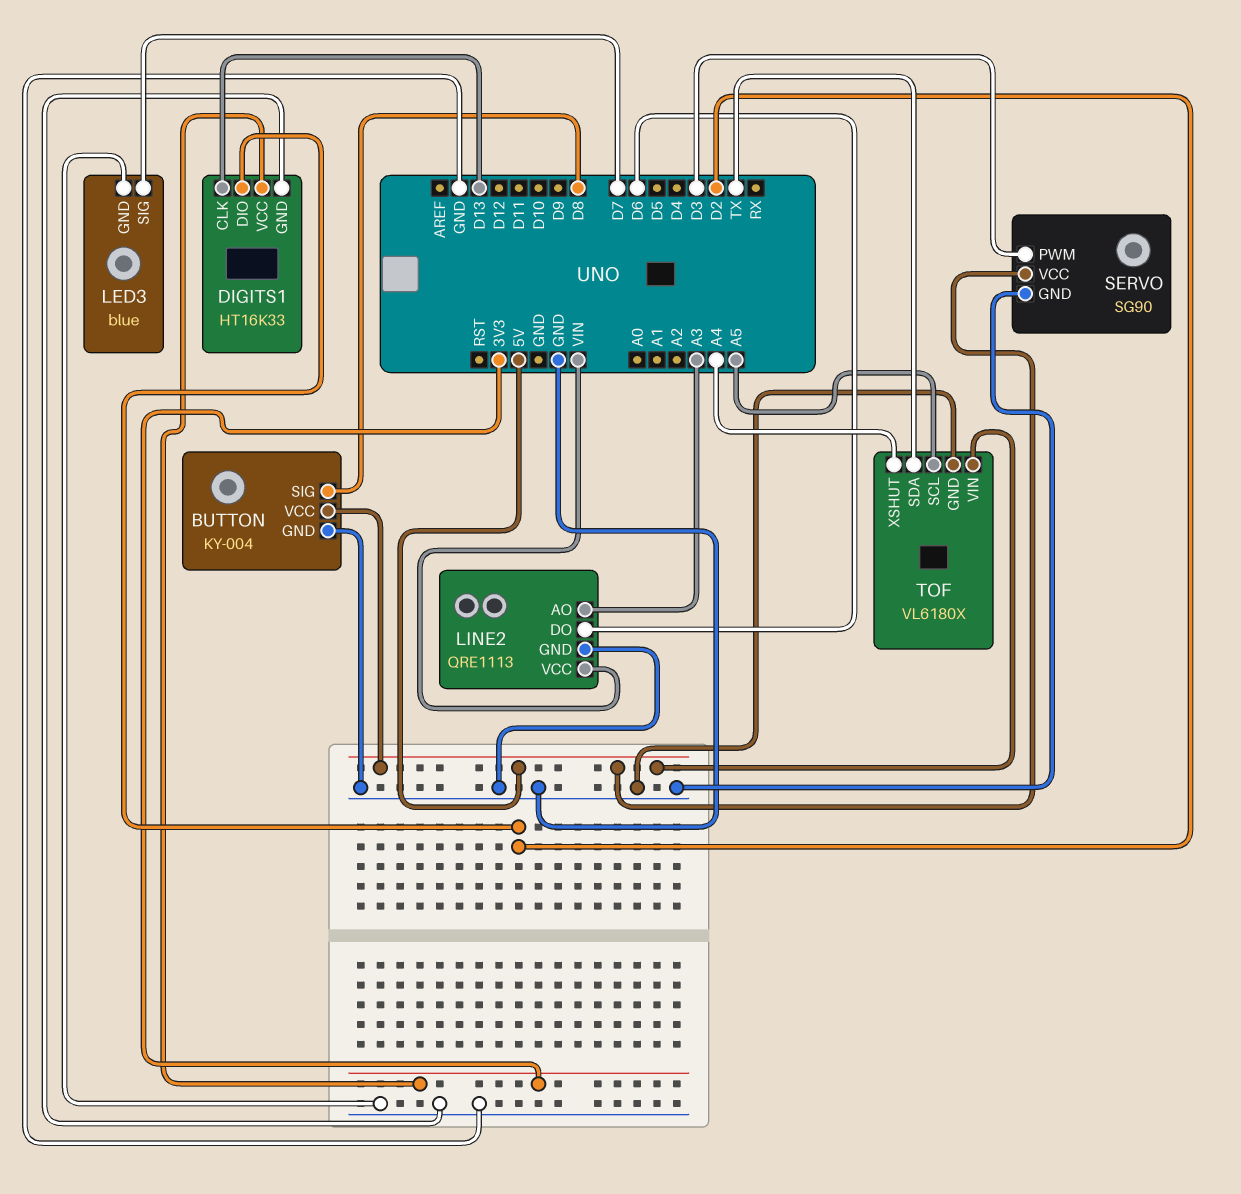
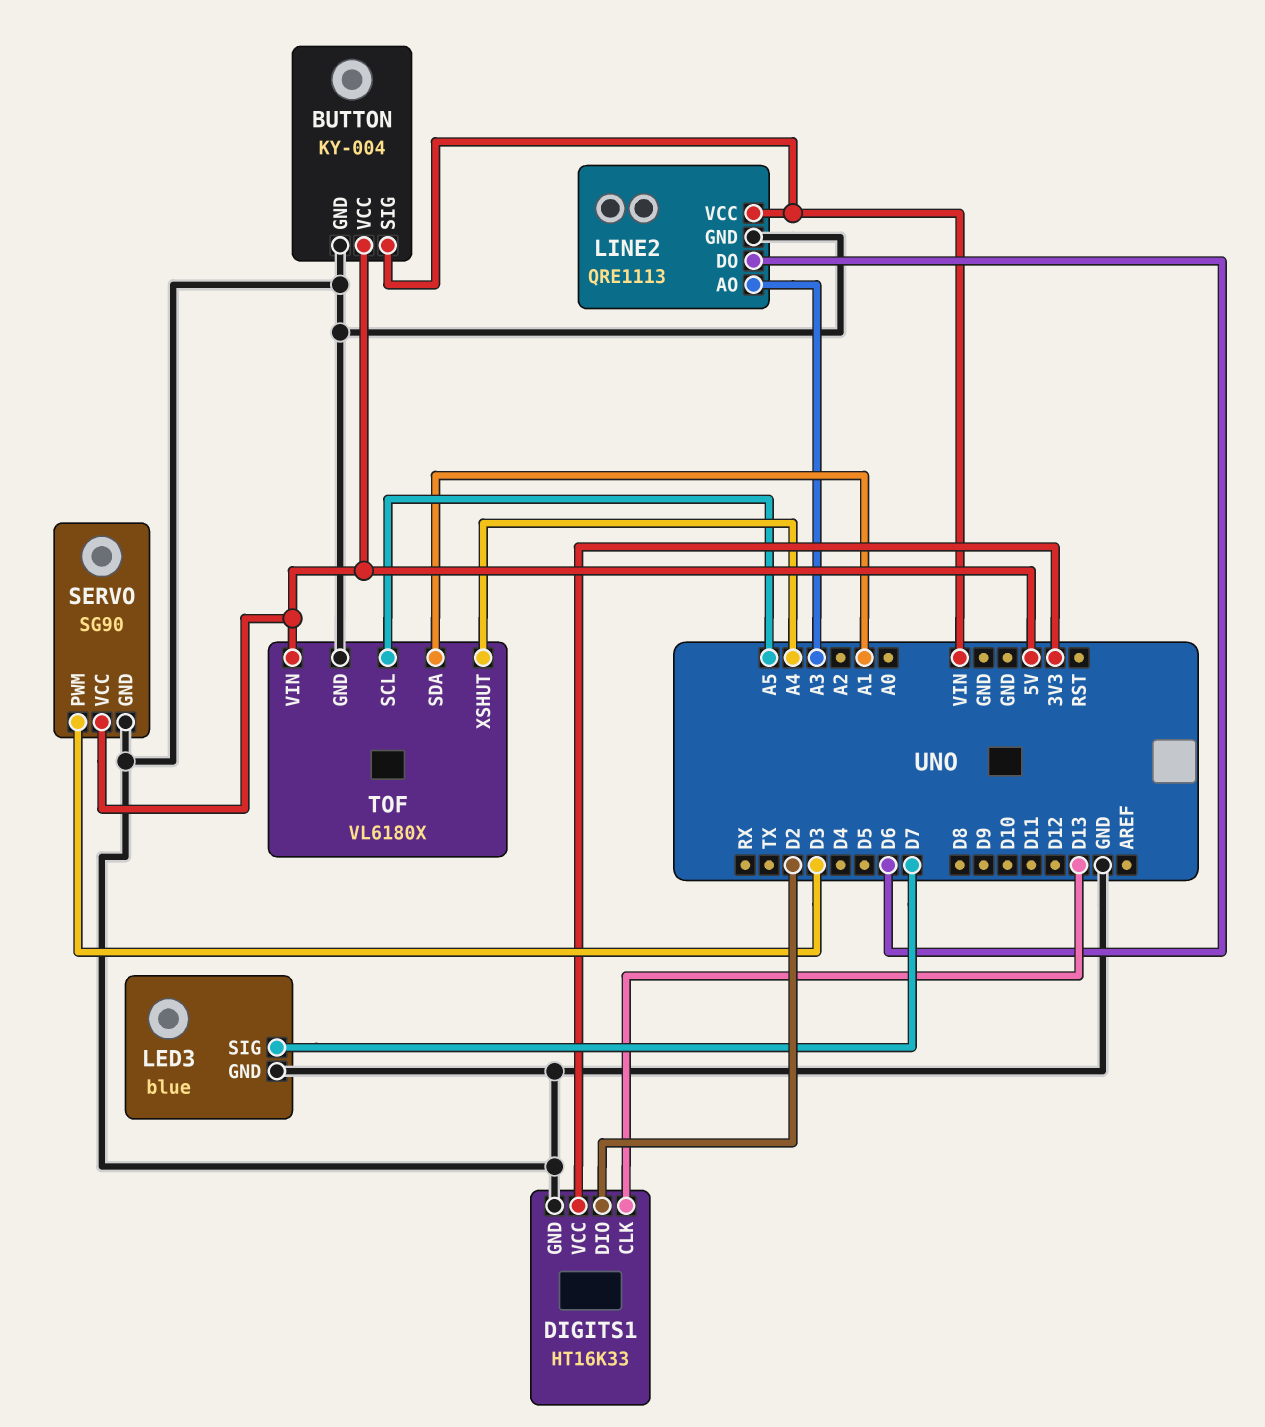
BUTTON pin SIG: D8 -> VIN
TOF pin SDA: TX -> A1

